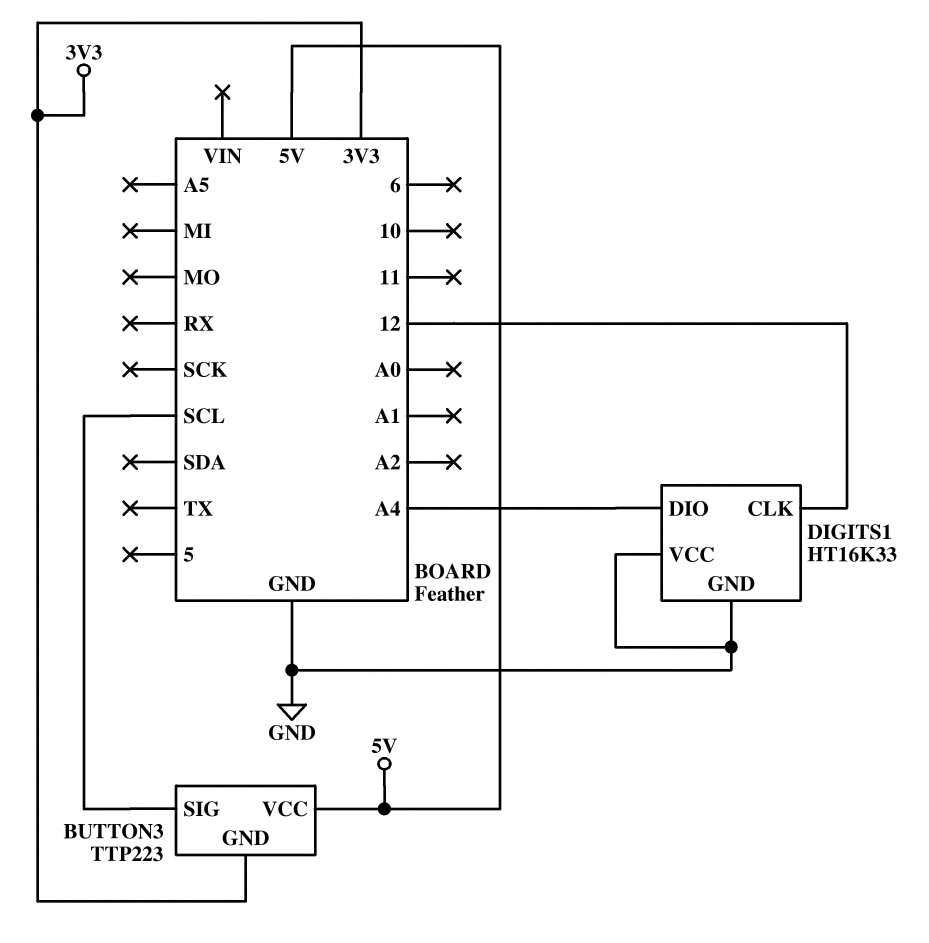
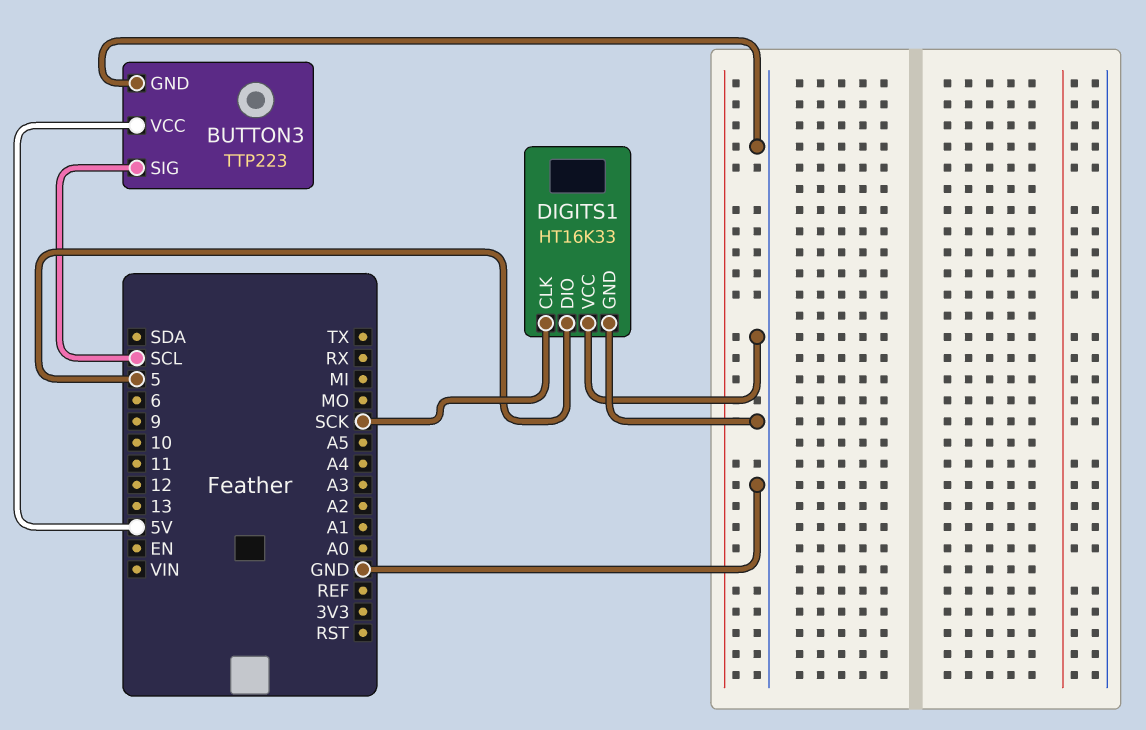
BUTTON3 pin GND: 3V3 -> GND
DIGITS1 pin CLK: 12 -> SCK
DIGITS1 pin DIO: A4 -> 5

